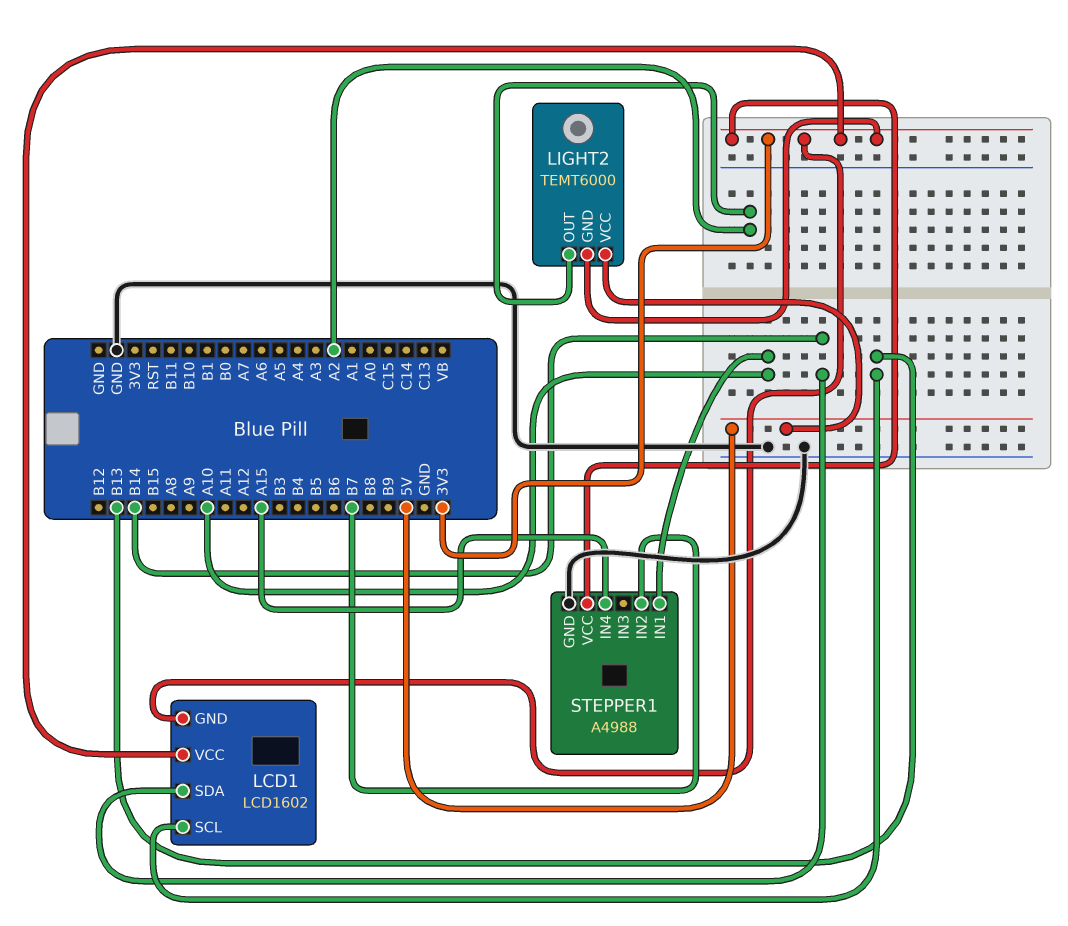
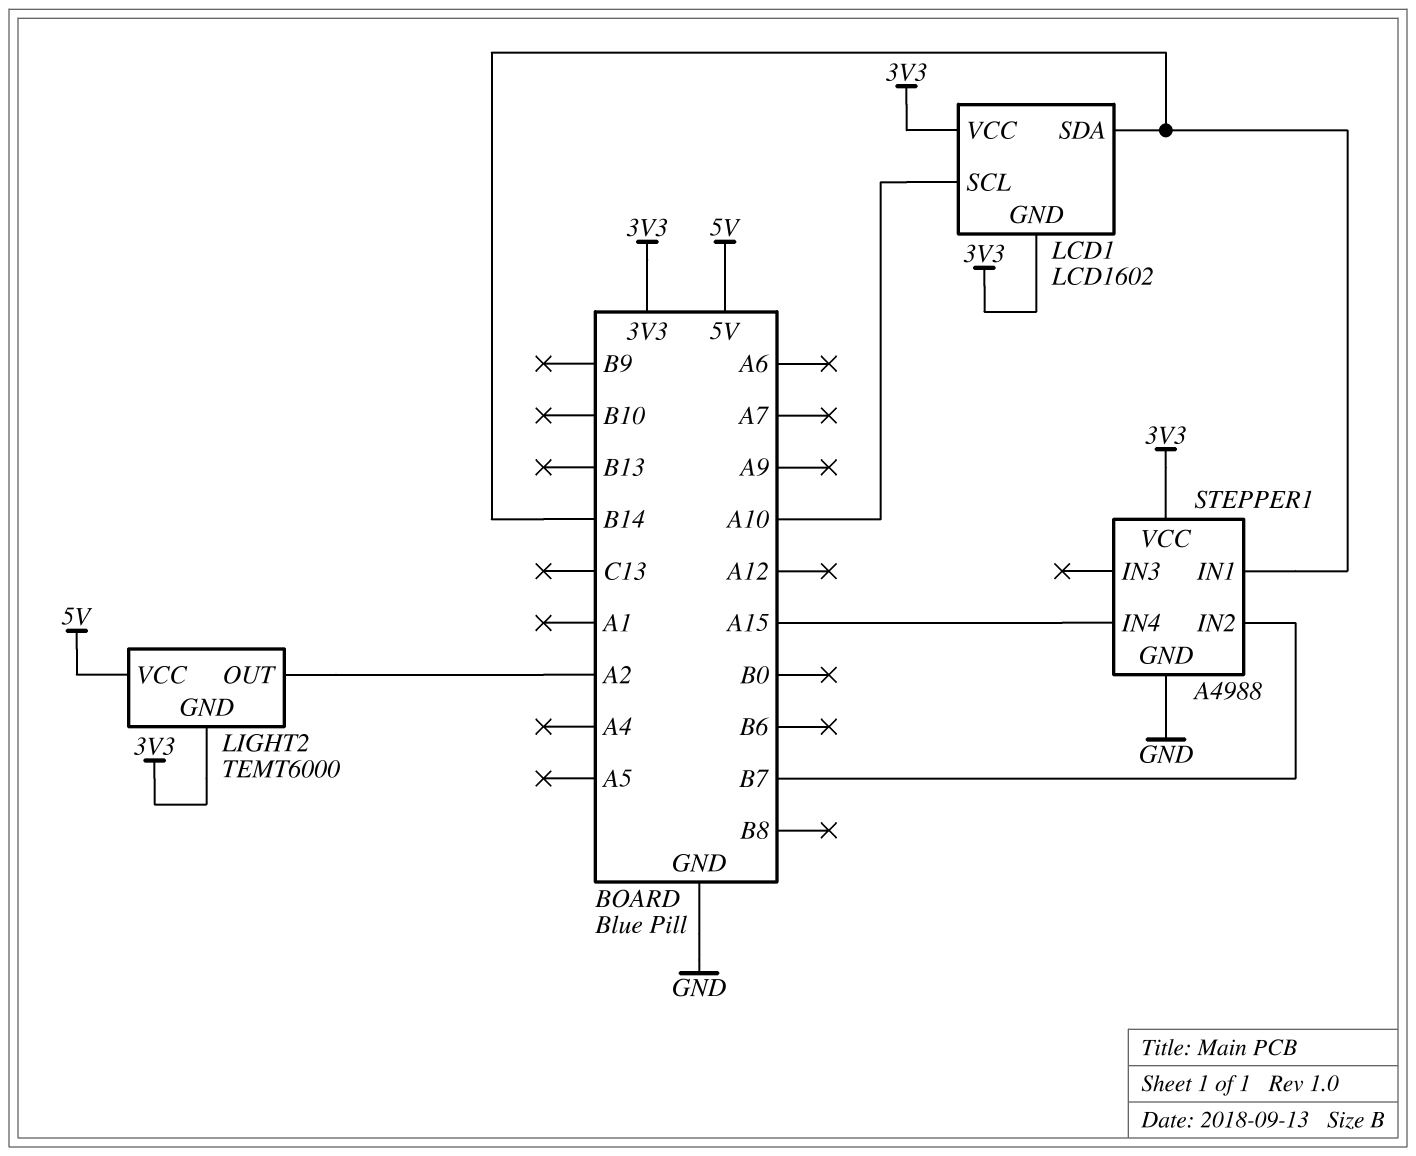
LCD1 pin SCL: B13 -> A10
STEPPER1 pin IN1: A10 -> B14

